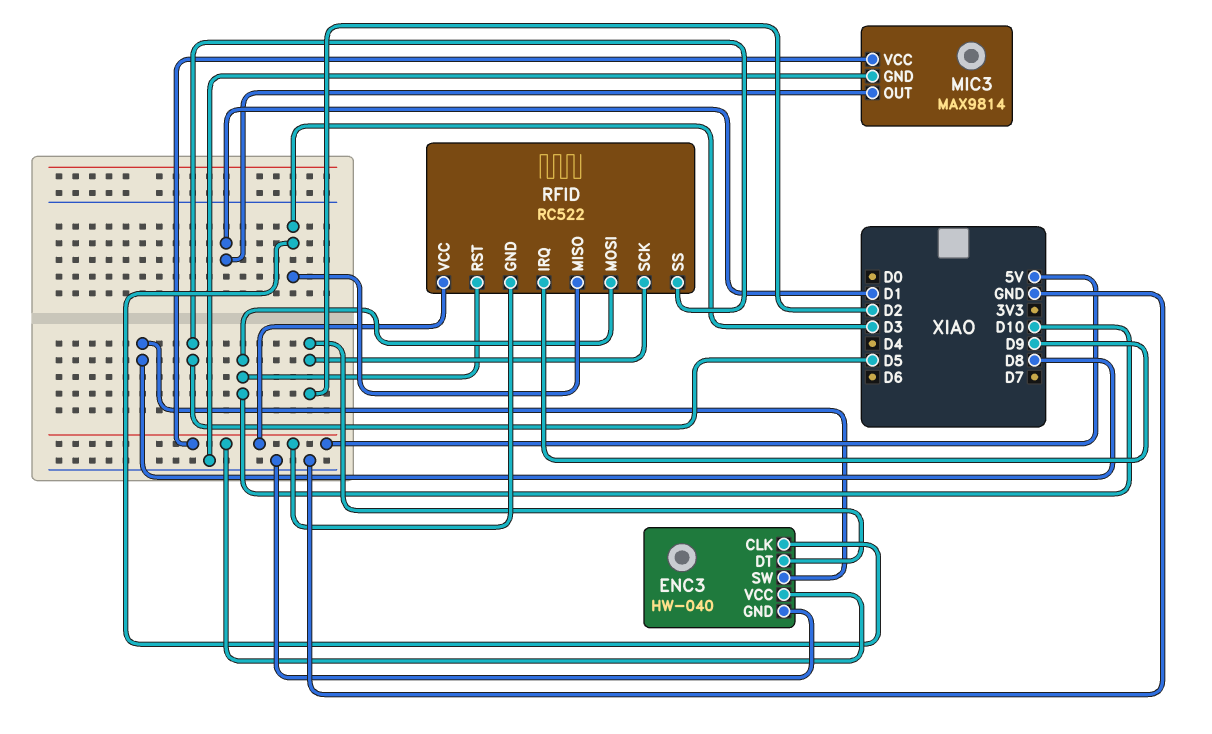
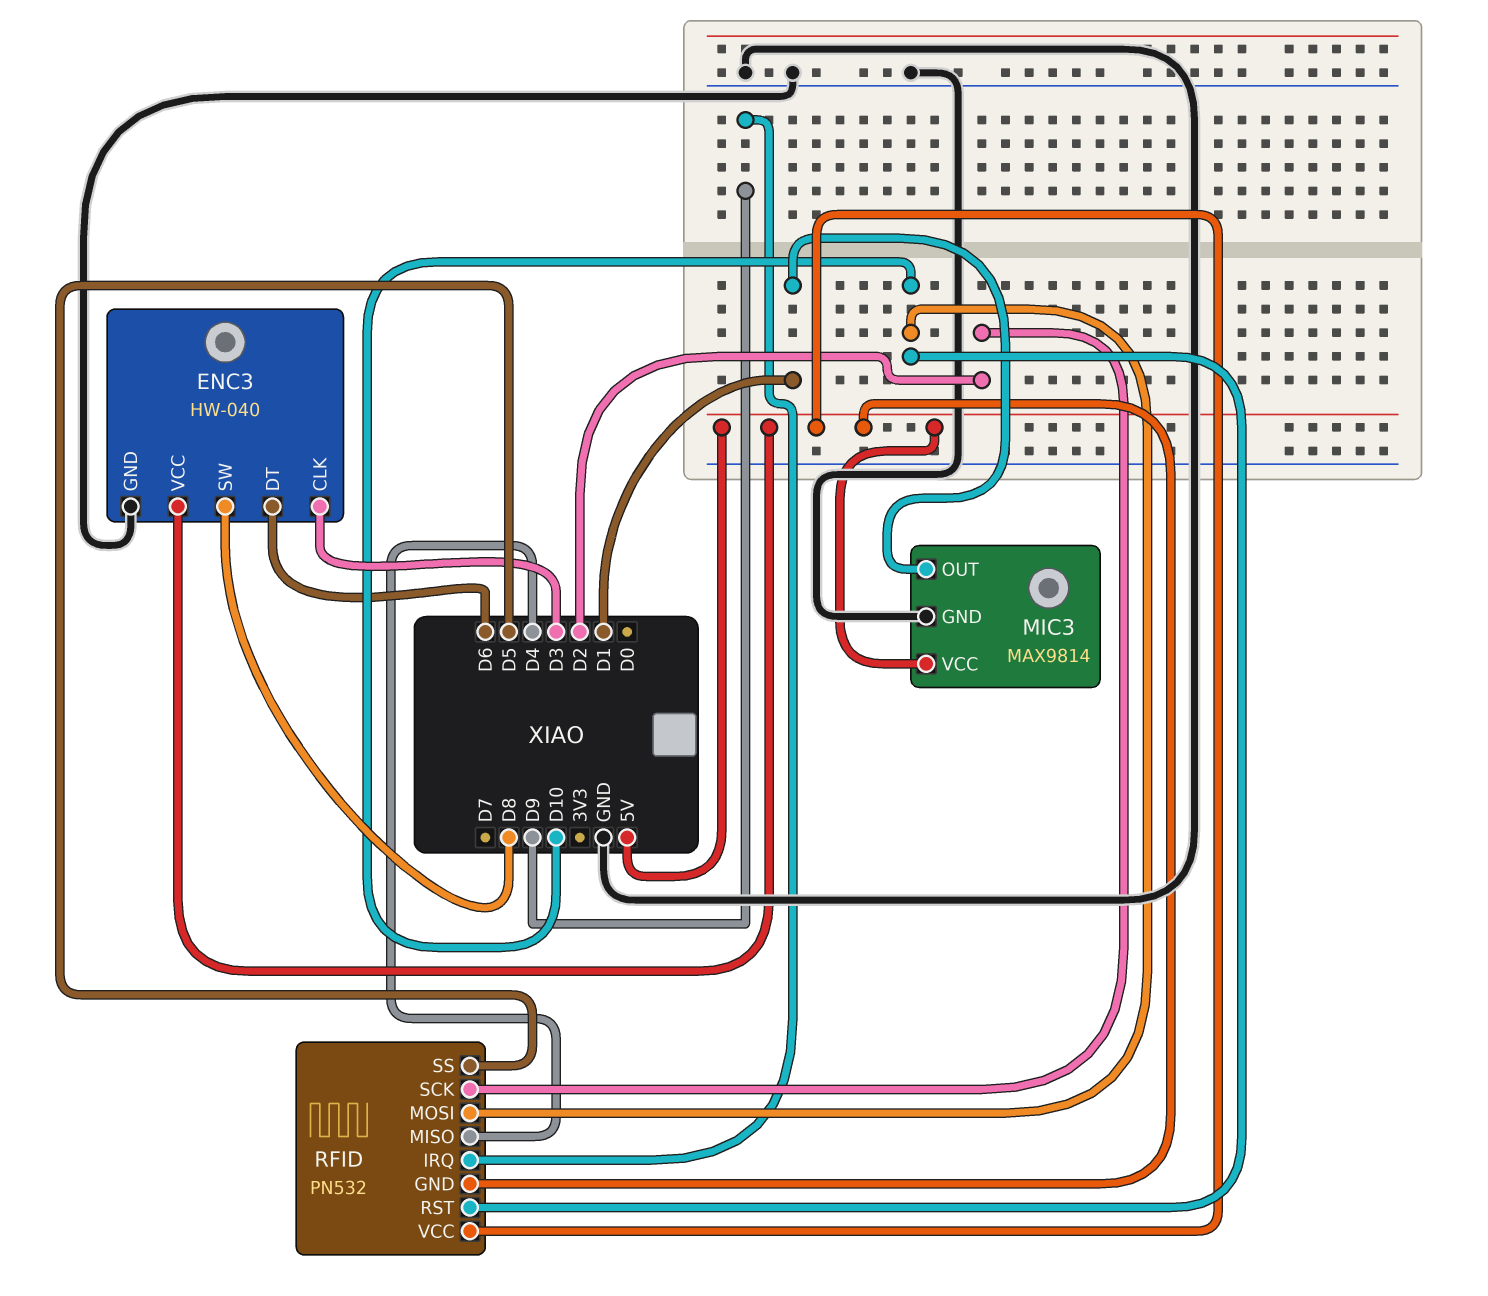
ENC3 pin DT: D2 -> D6
RFID: RC522 -> PN532
RFID pin MISO: D3 -> D4

